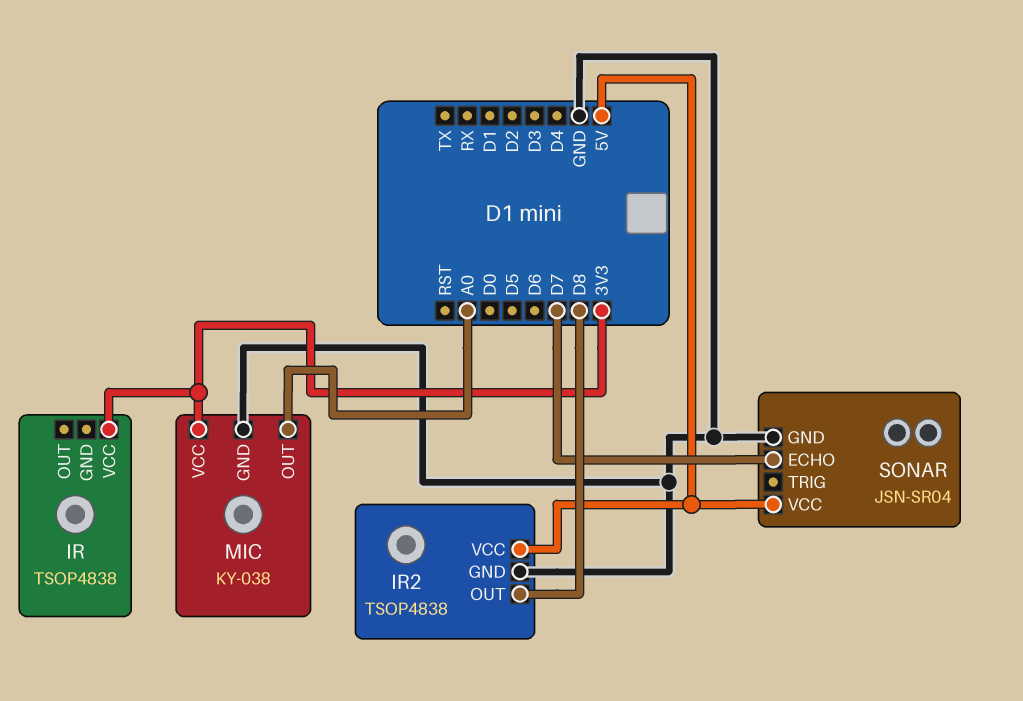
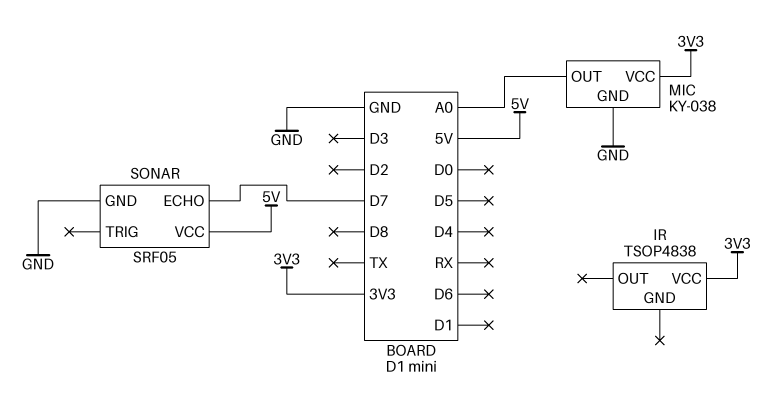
IR2: TSOP4838 -> none
IR2 pin GND: GND -> none
IR2 pin OUT: D8 -> none
IR2 pin VCC: 5V -> none
SONAR: JSN-SR04 -> SRF05

